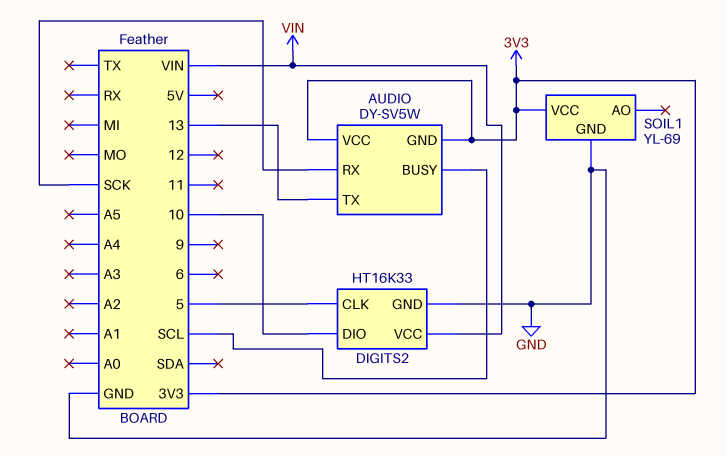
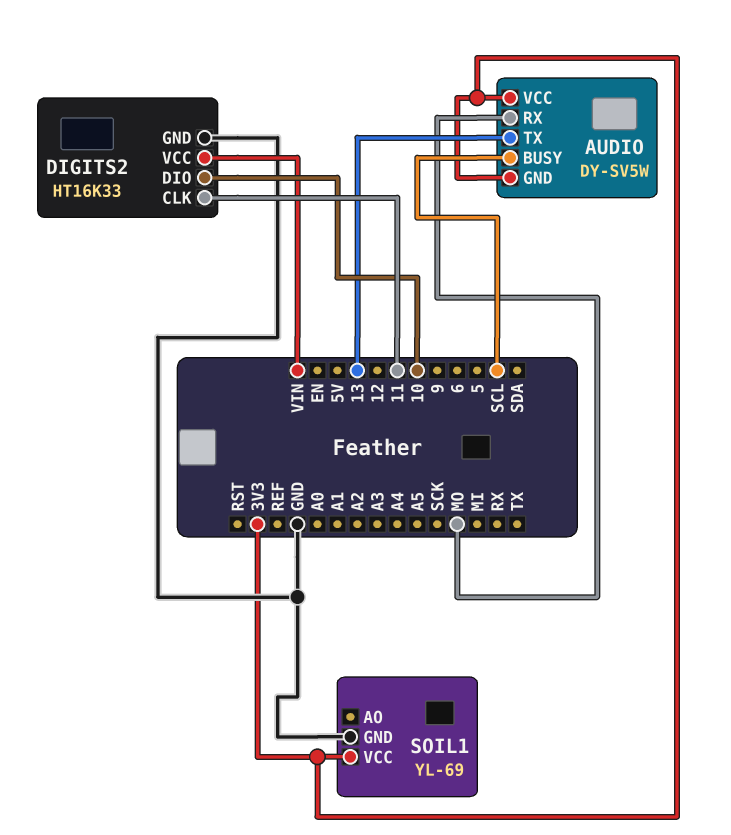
AUDIO pin RX: SCK -> MO
DIGITS2 pin CLK: 5 -> 11

